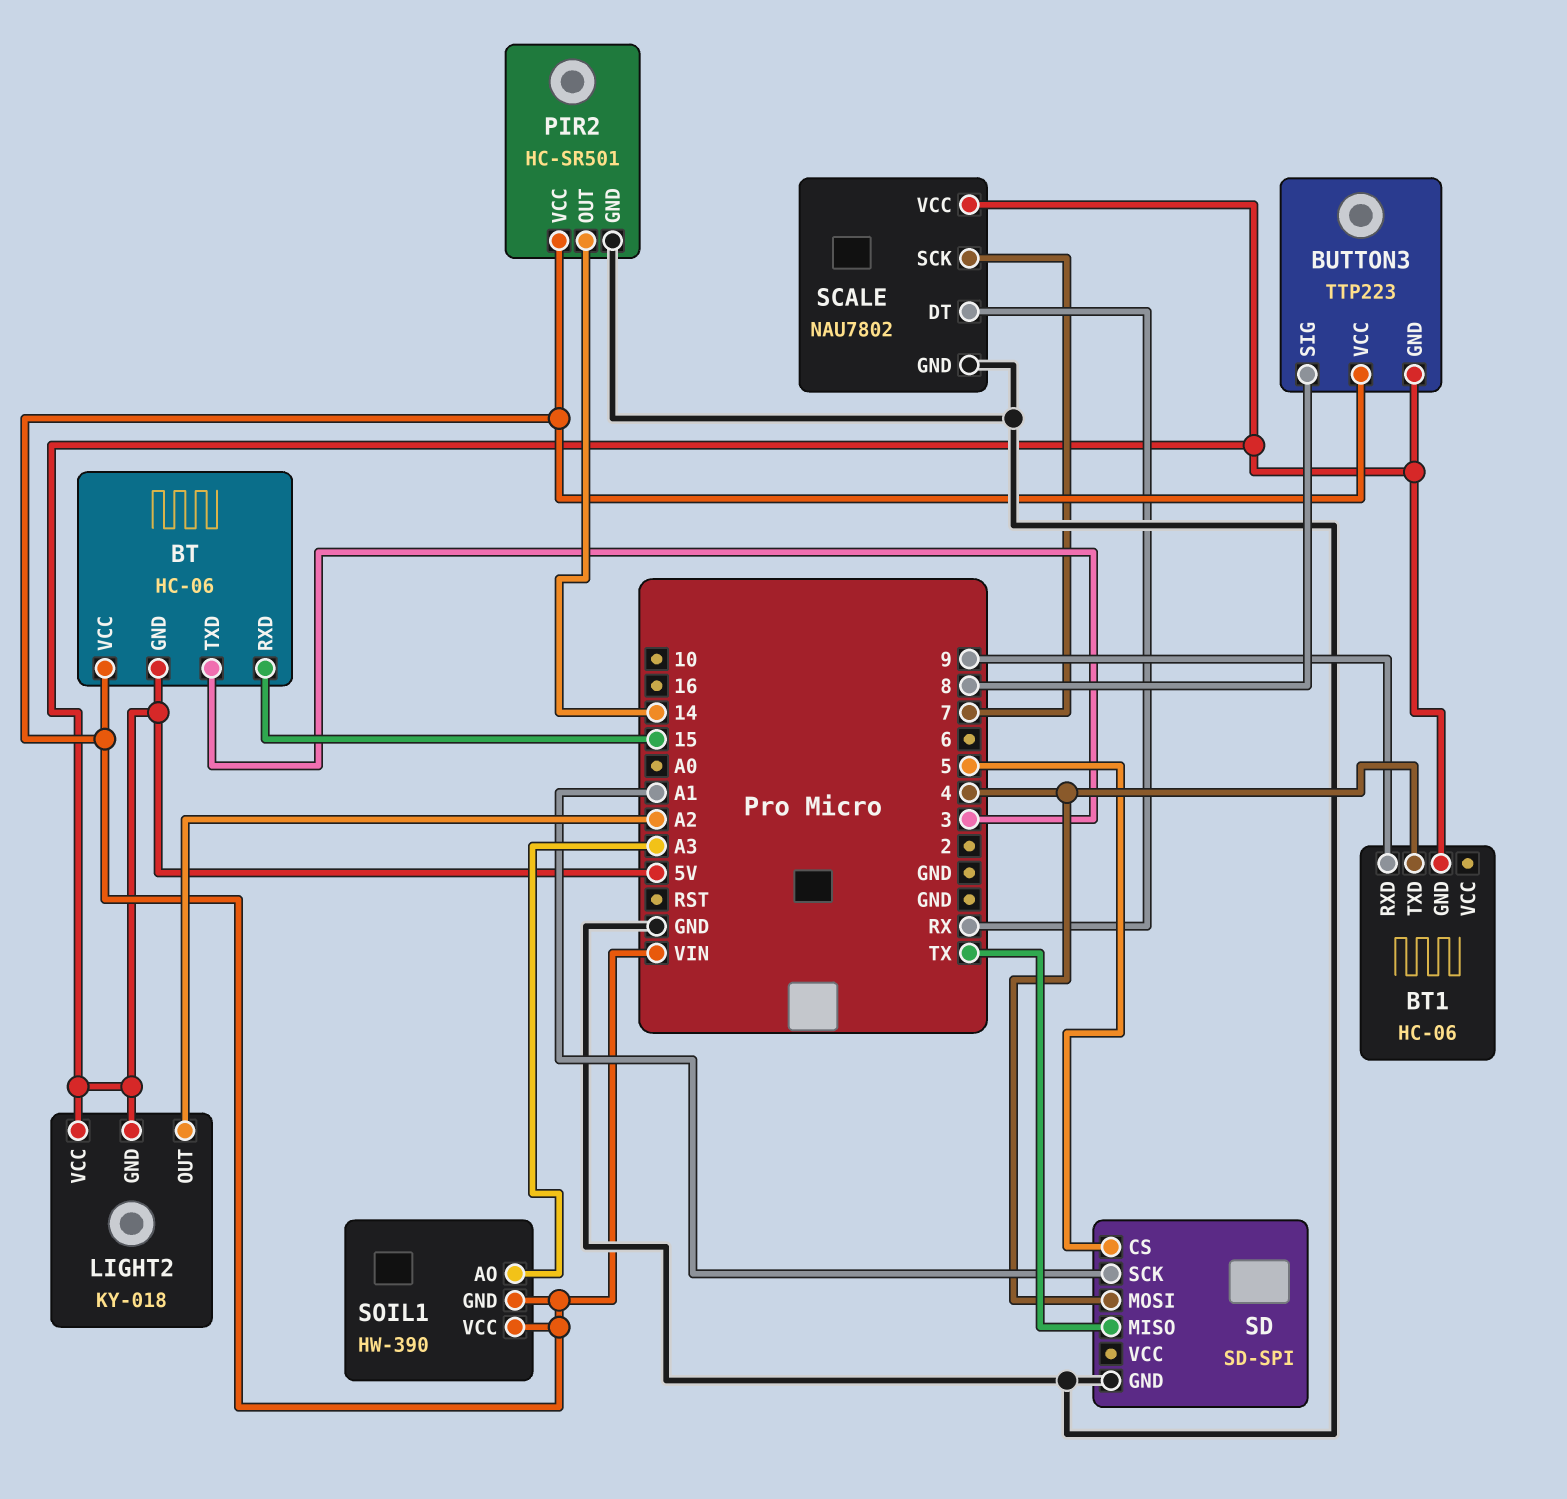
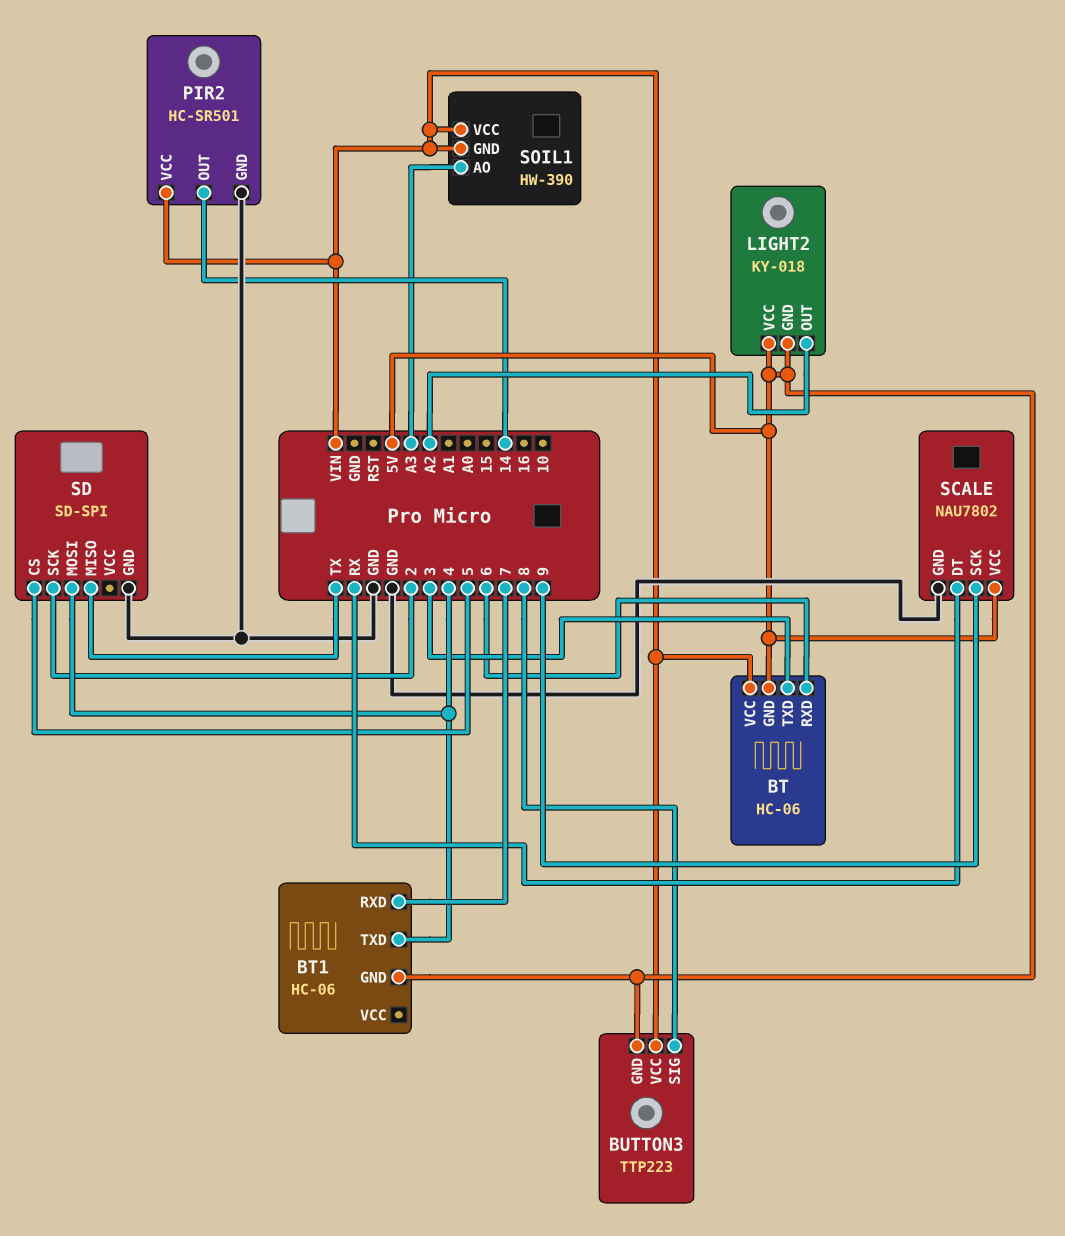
BT pin RXD: 15 -> 6
BT1 pin RXD: 9 -> 7
SCALE pin SCK: 7 -> 9
SD pin SCK: A1 -> 2

